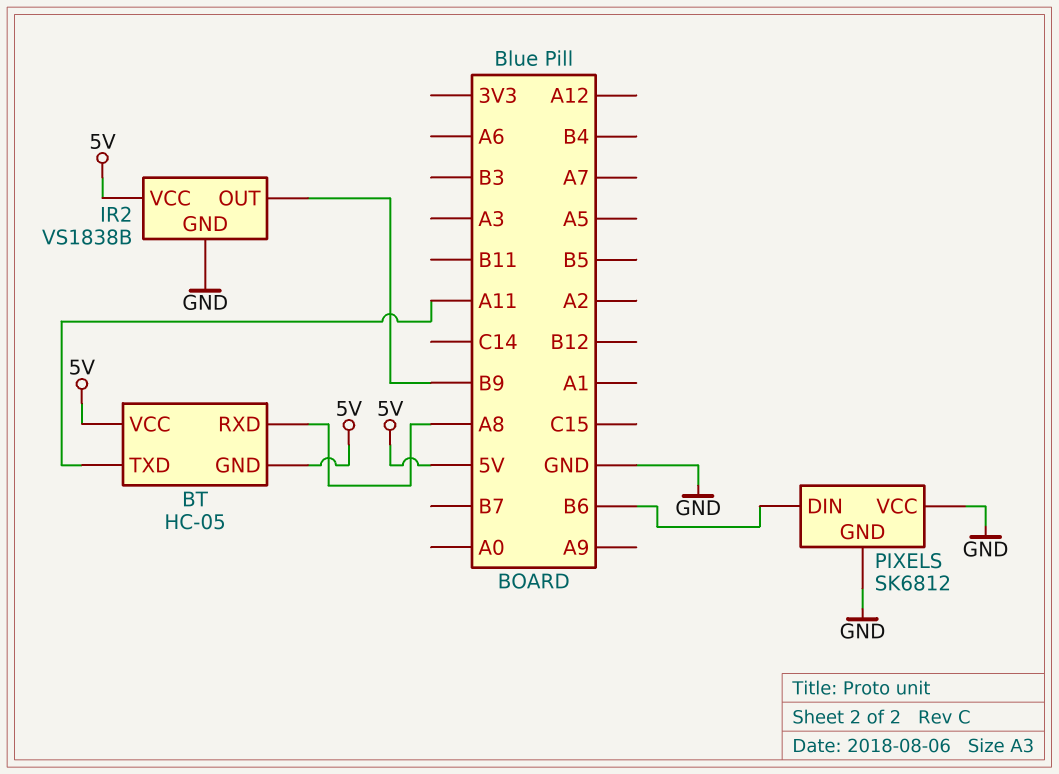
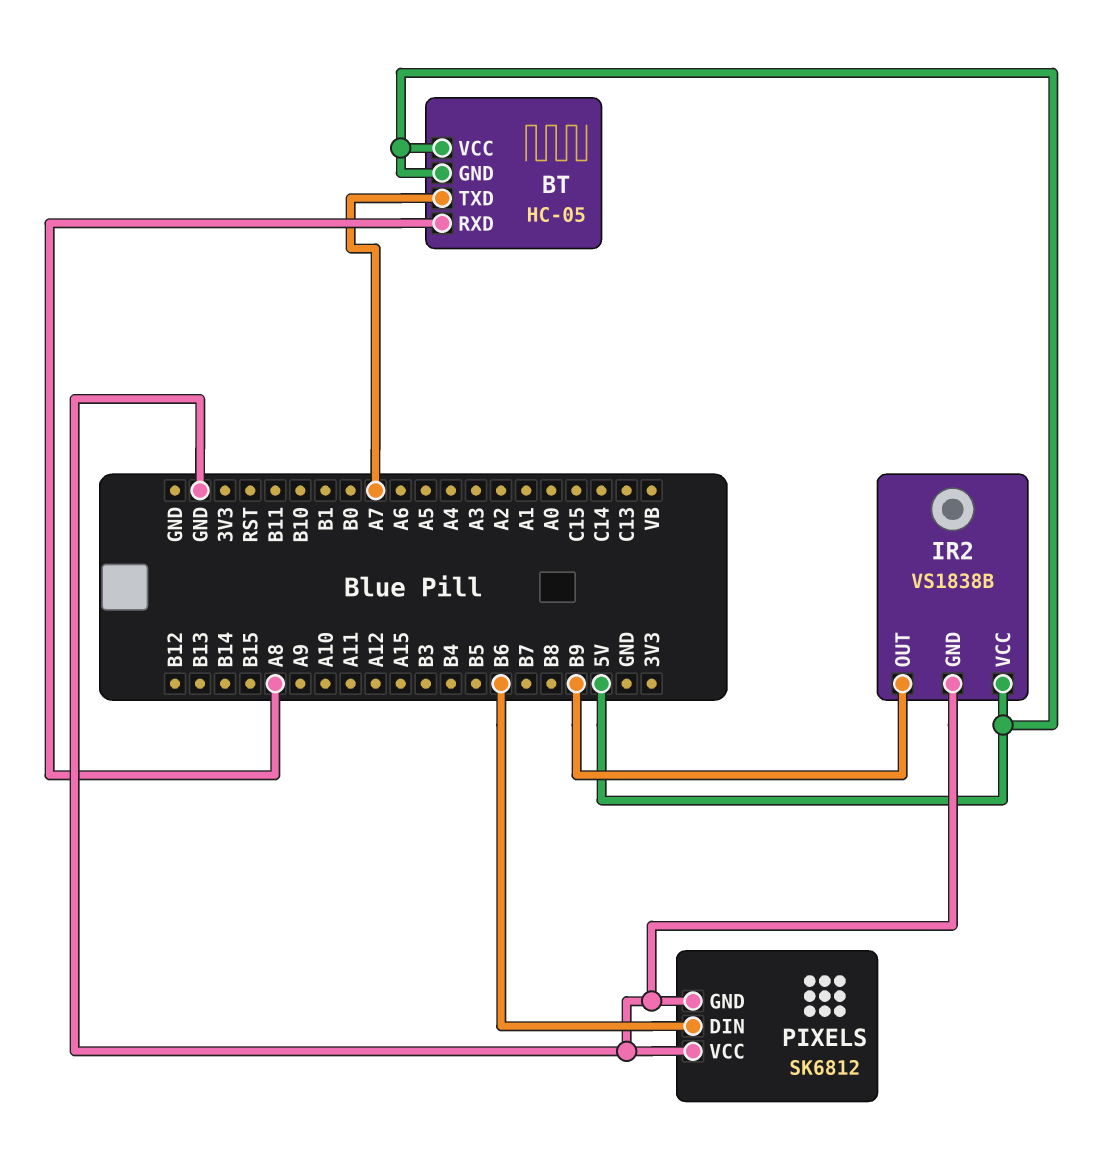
BT pin TXD: A11 -> A7

